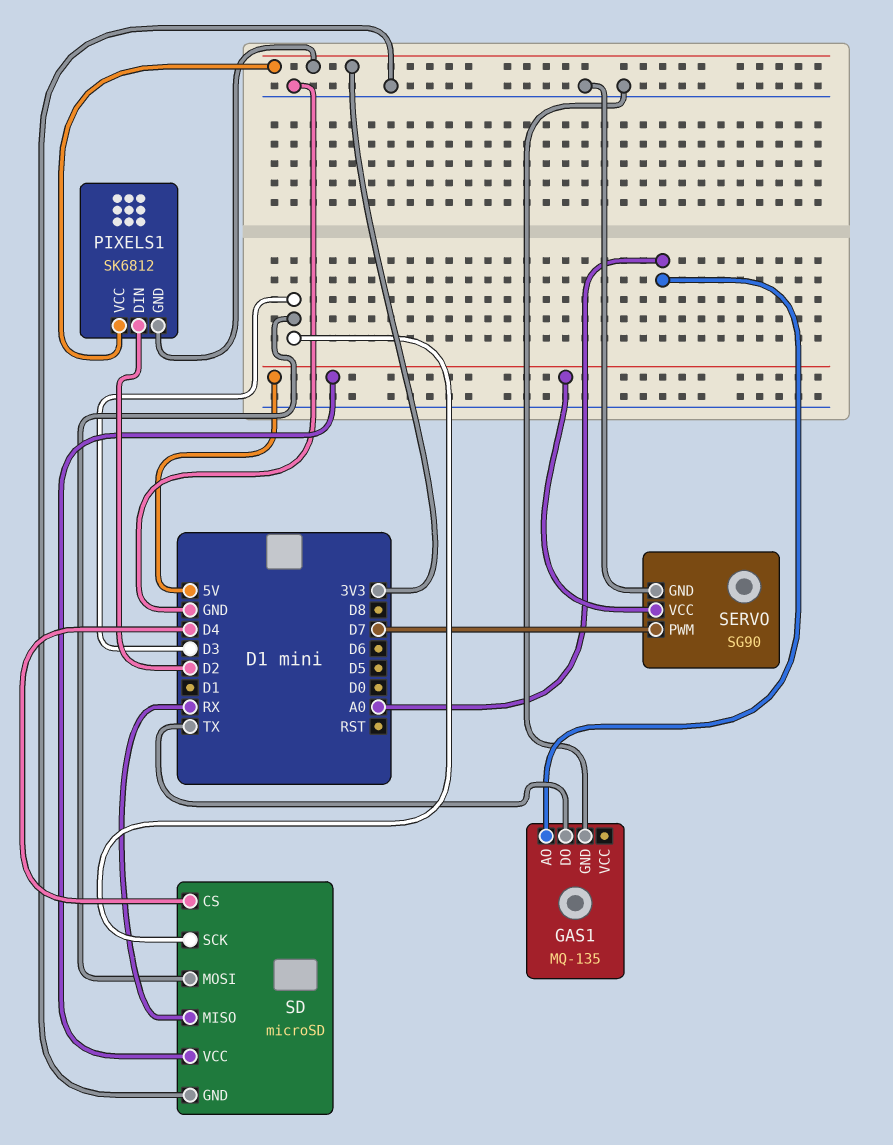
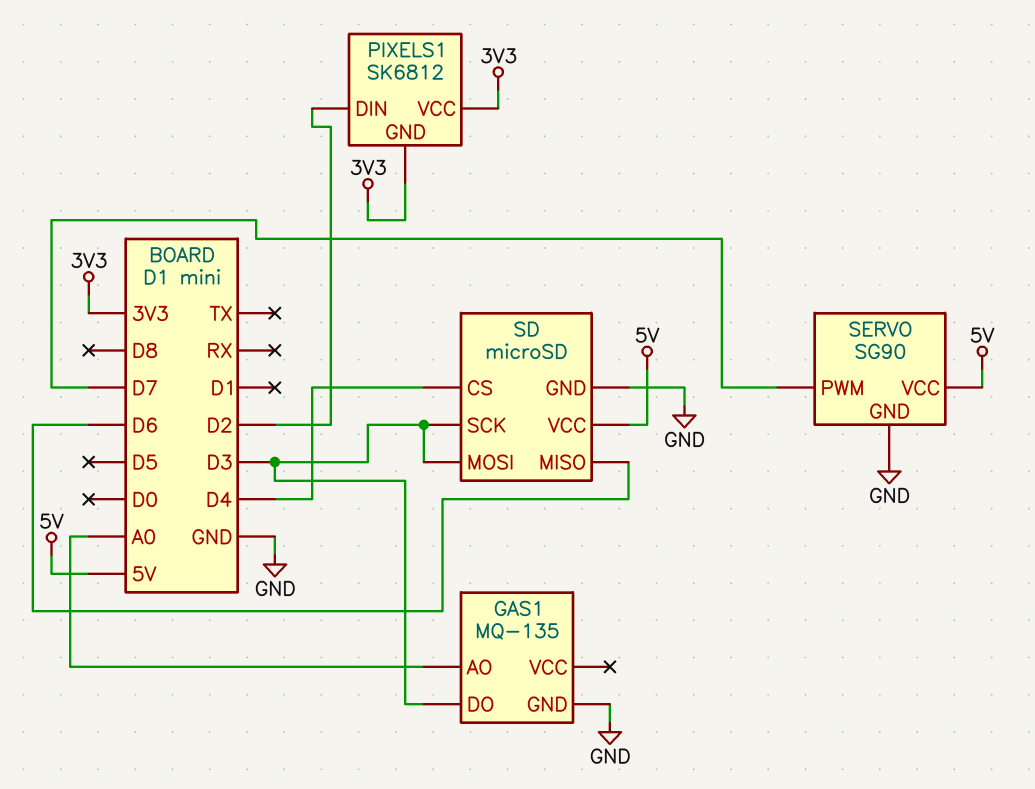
GAS1 pin DO: TX -> D3
SD pin MISO: RX -> D6

